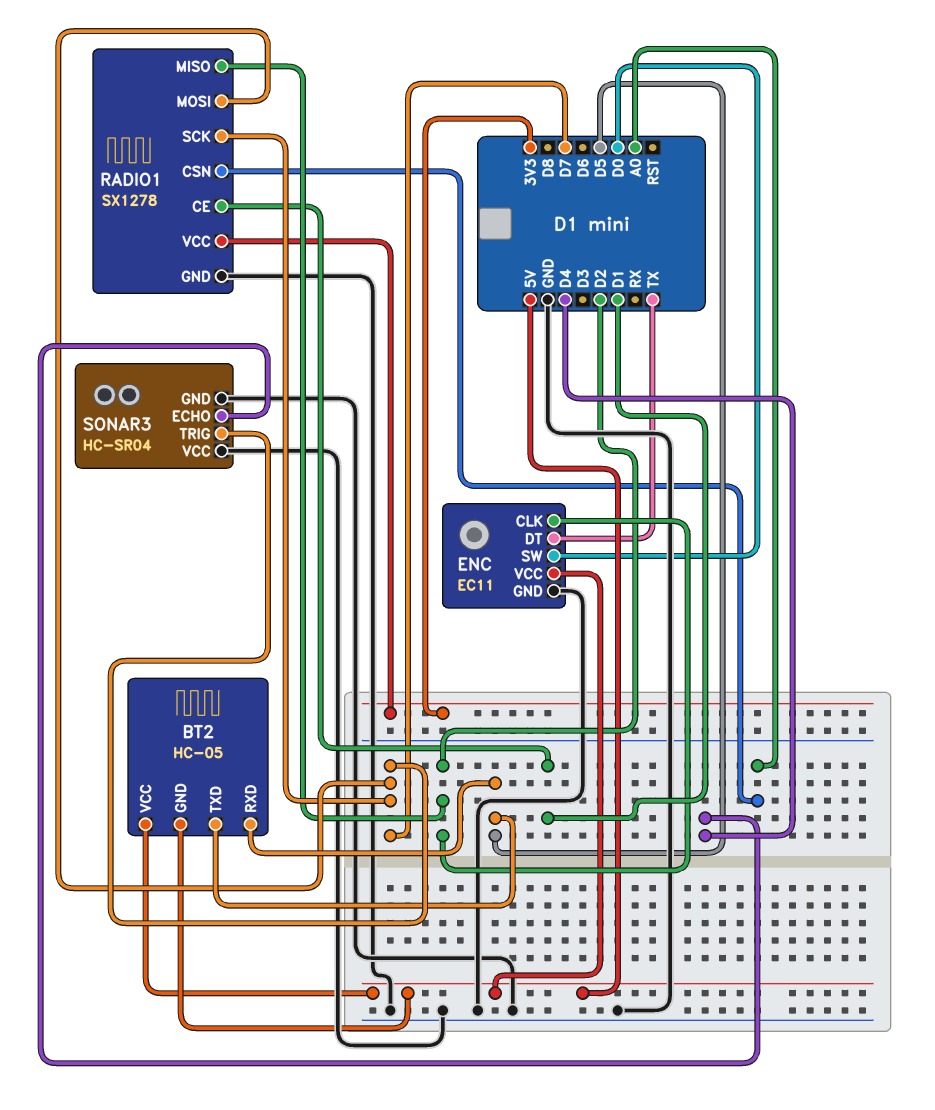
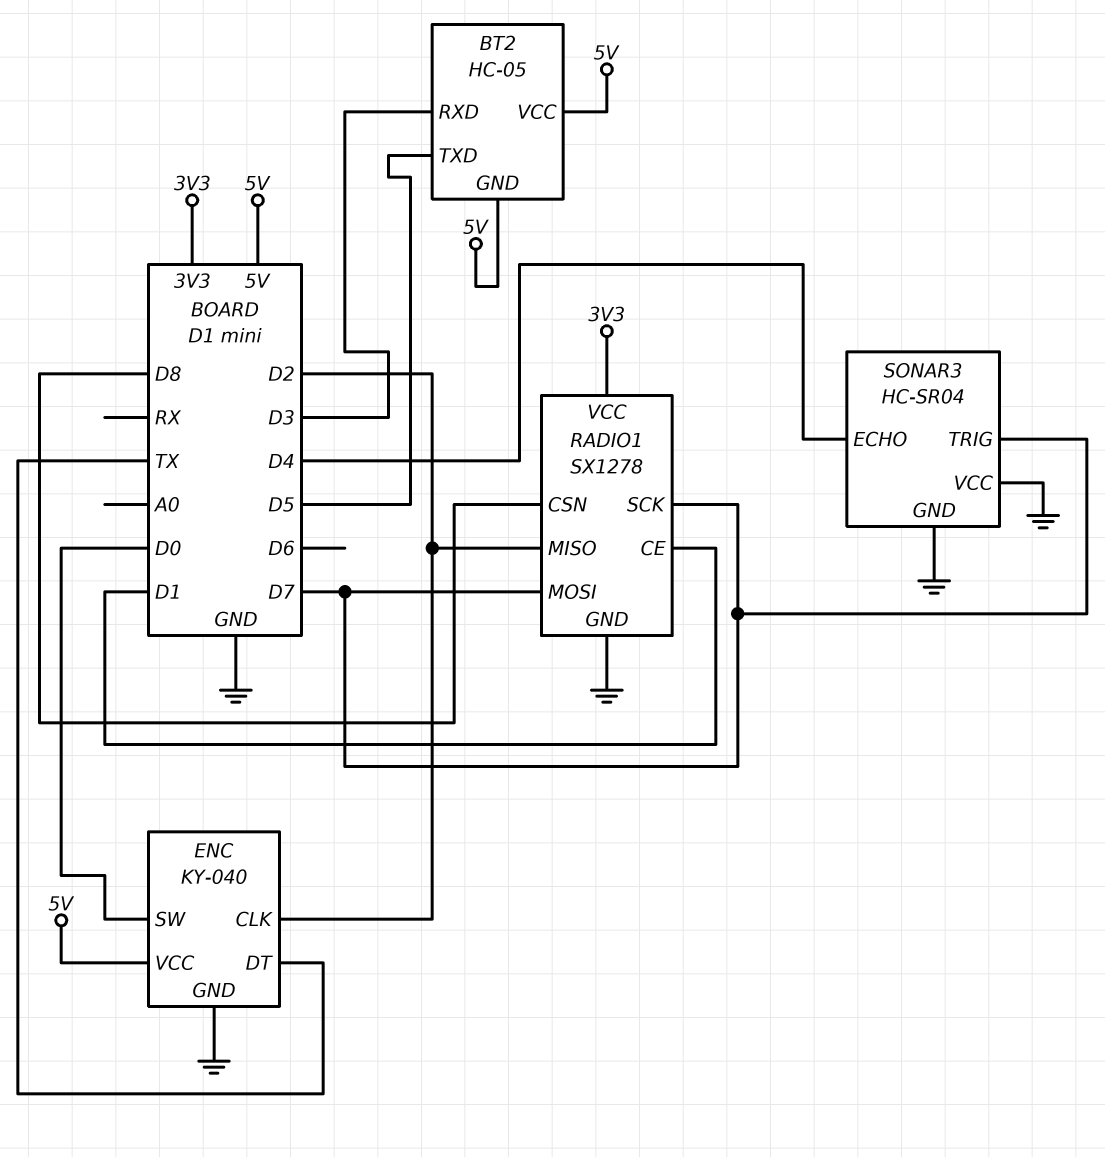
BT2 pin RXD: D5 -> D3
ENC: EC11 -> KY-040
RADIO1 pin CSN: A0 -> D8

